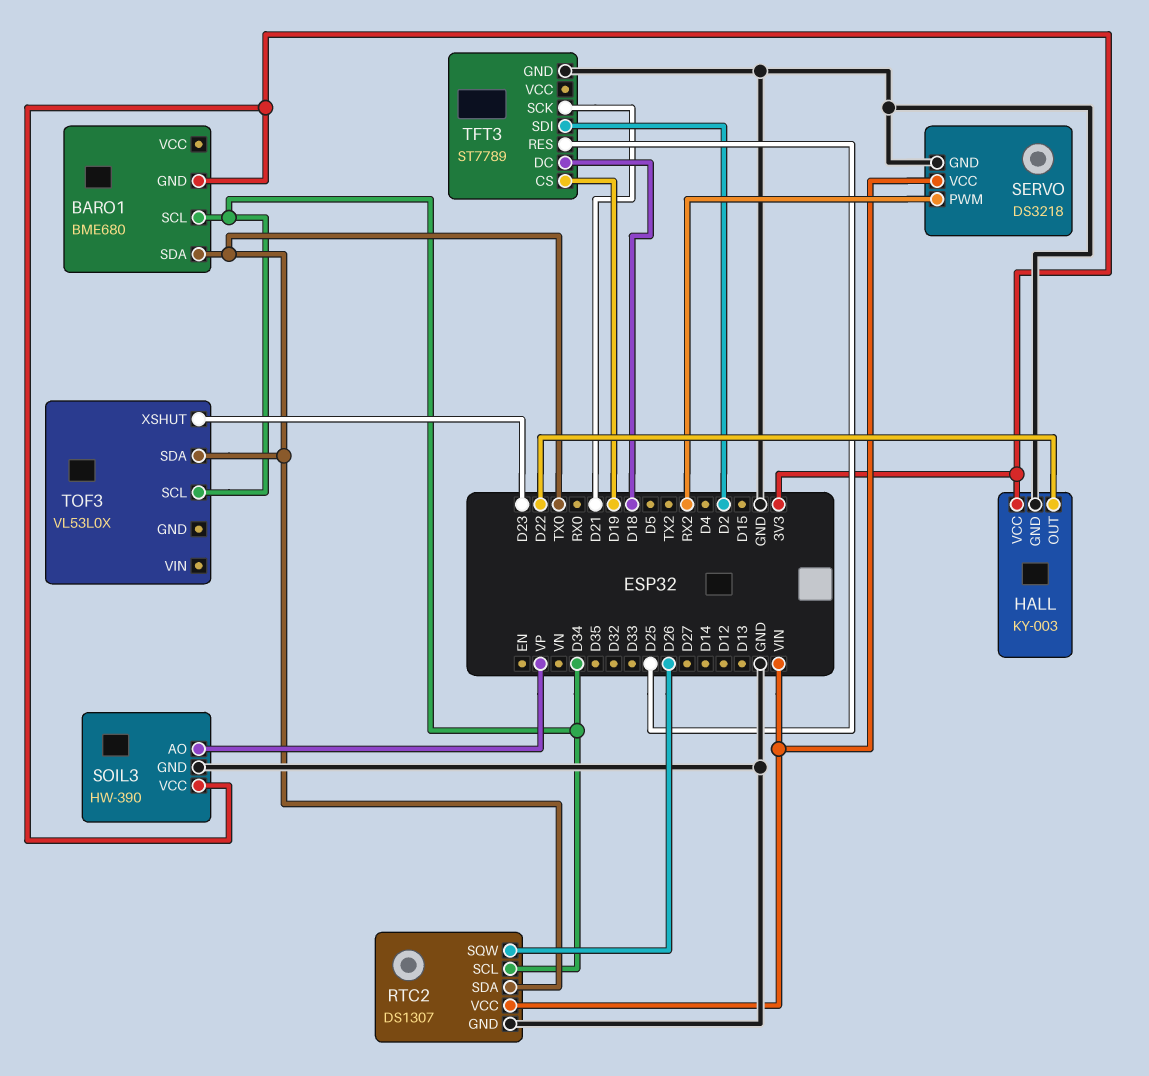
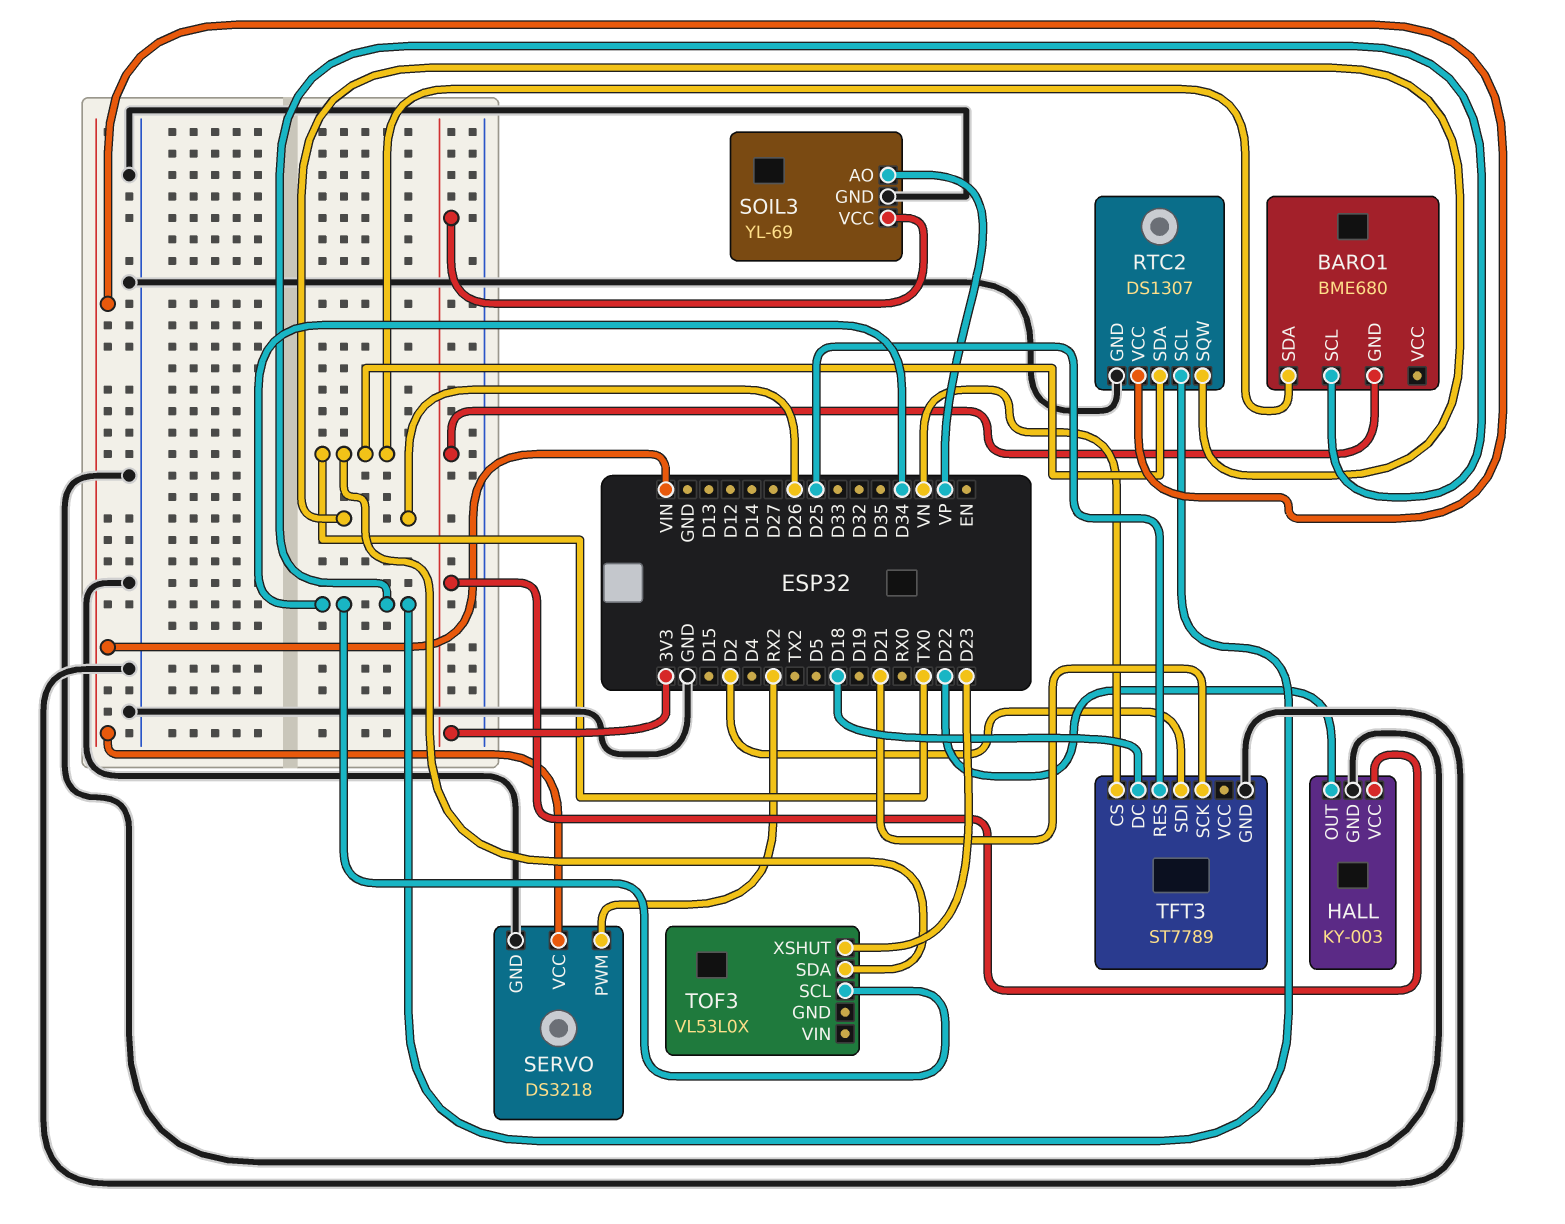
SOIL3: HW-390 -> YL-69
TFT3 pin CS: D19 -> VN

